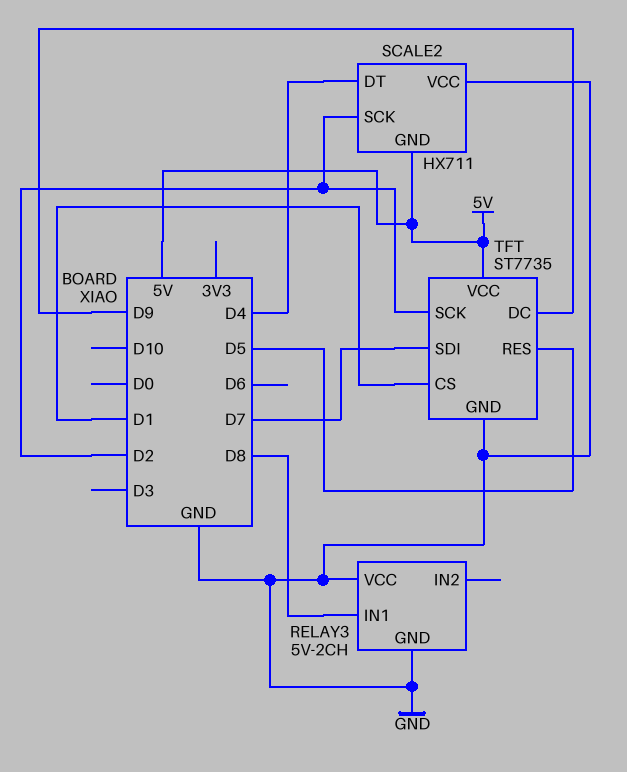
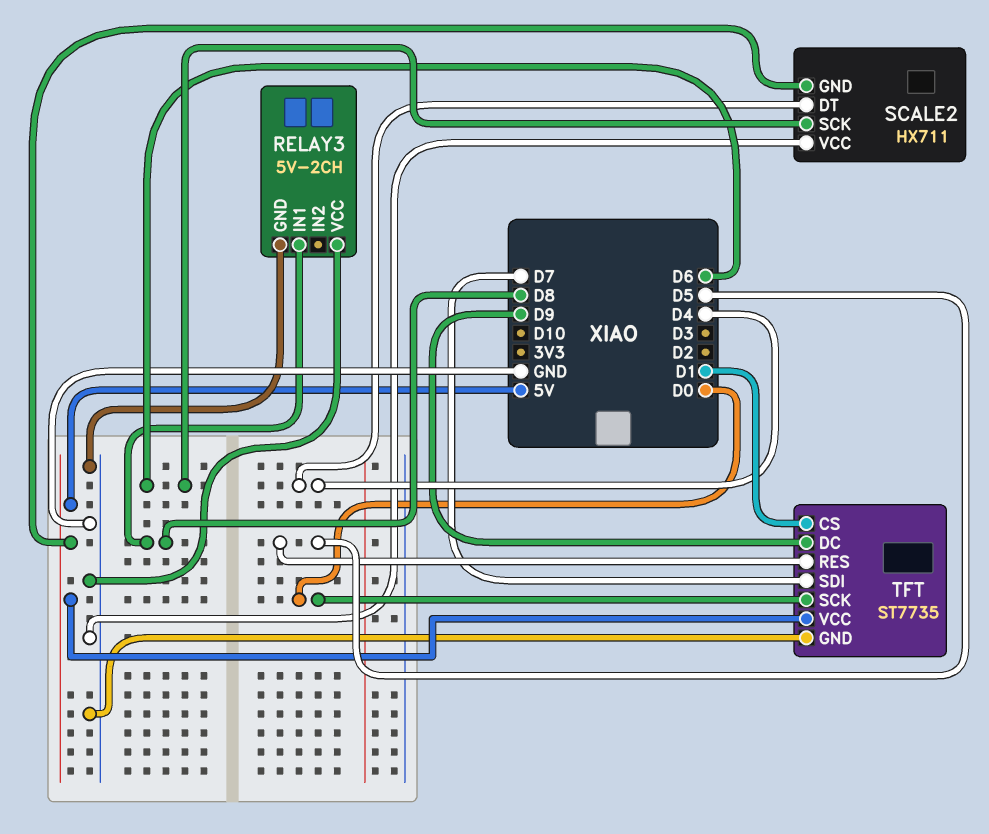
SCALE2 pin SCK: D2 -> D6
TFT pin SCK: D2 -> D0

